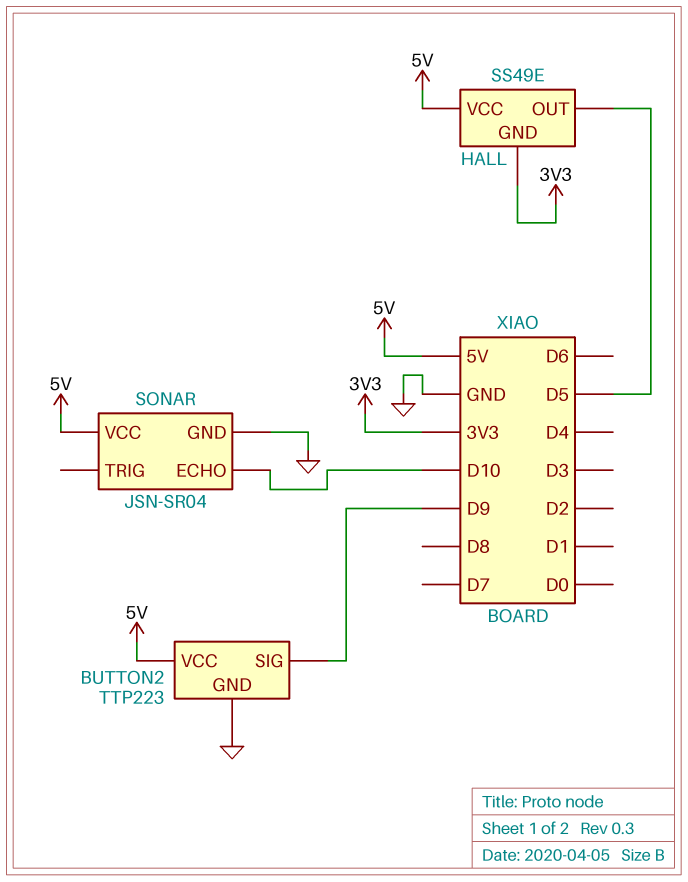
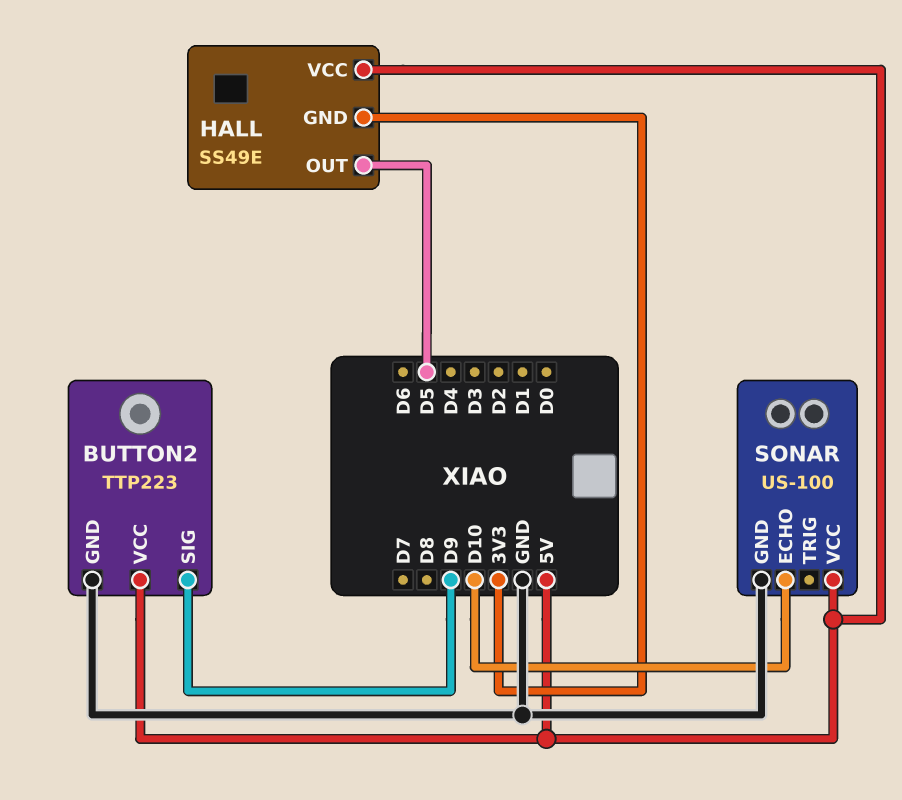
SONAR: JSN-SR04 -> US-100

